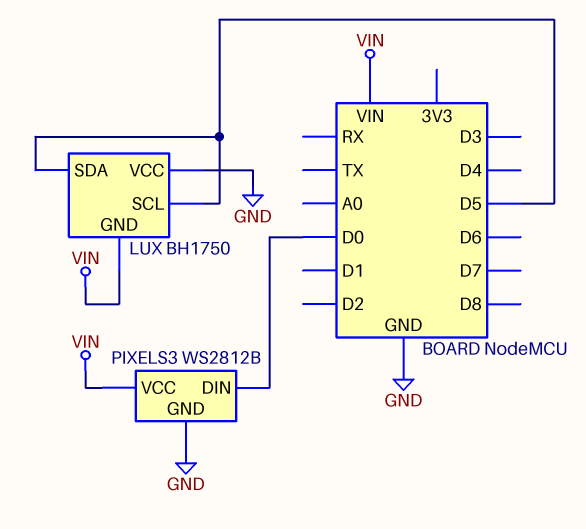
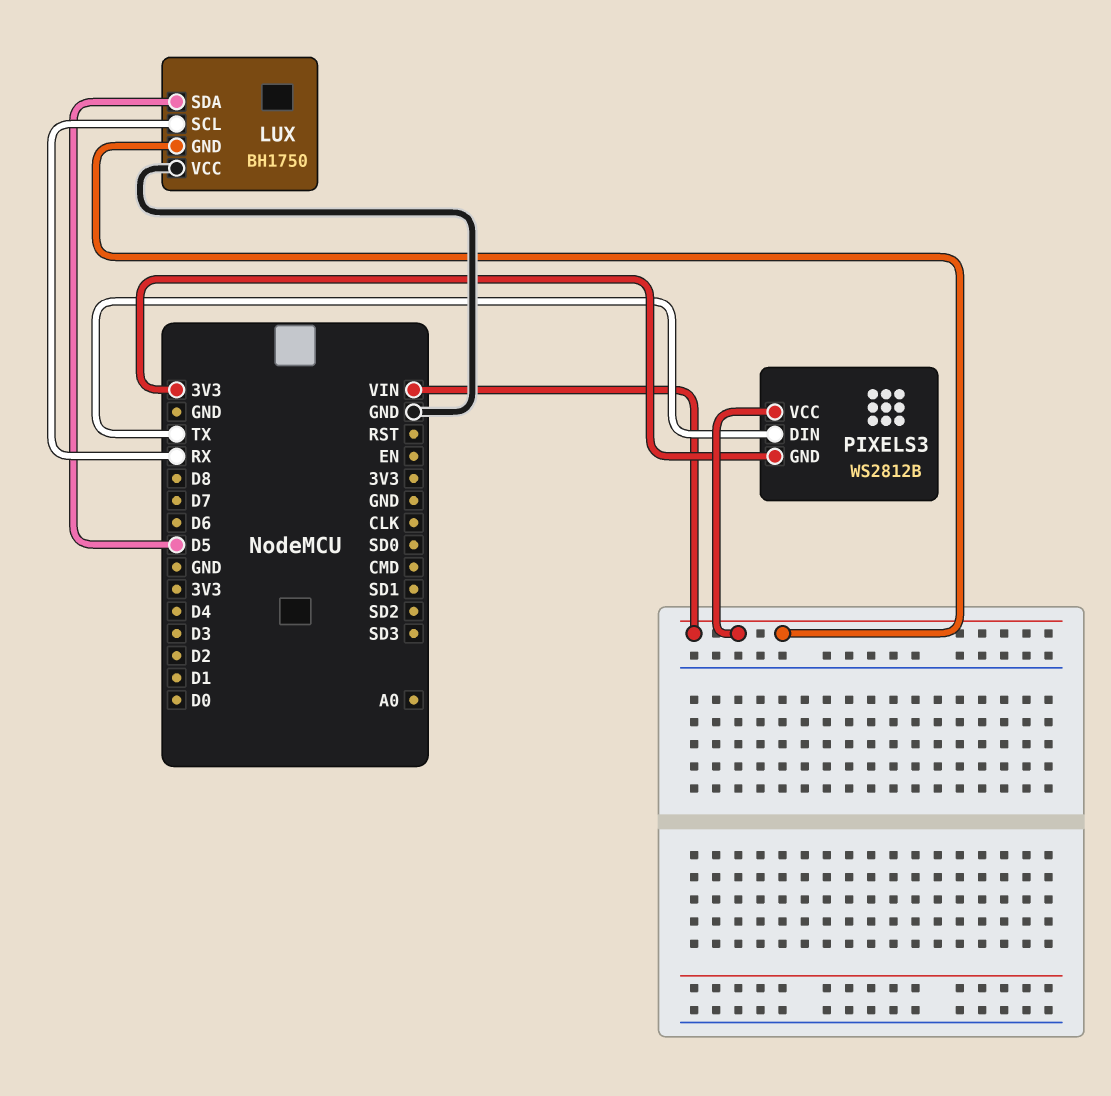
LUX pin SCL: D5 -> RX
PIXELS3 pin DIN: D0 -> TX
PIXELS3 pin GND: GND -> 3V3

